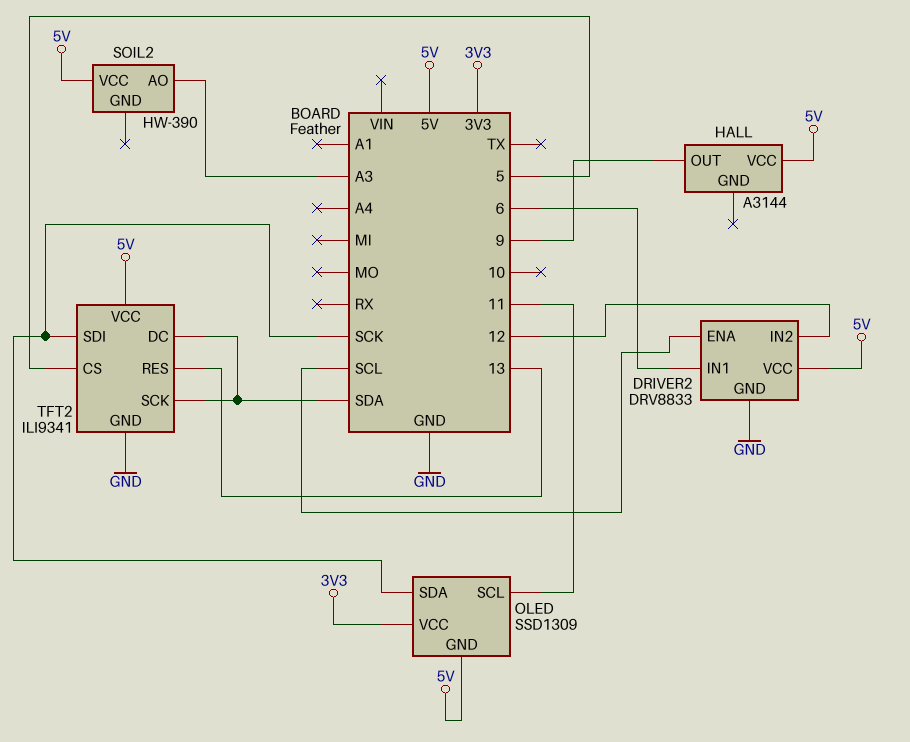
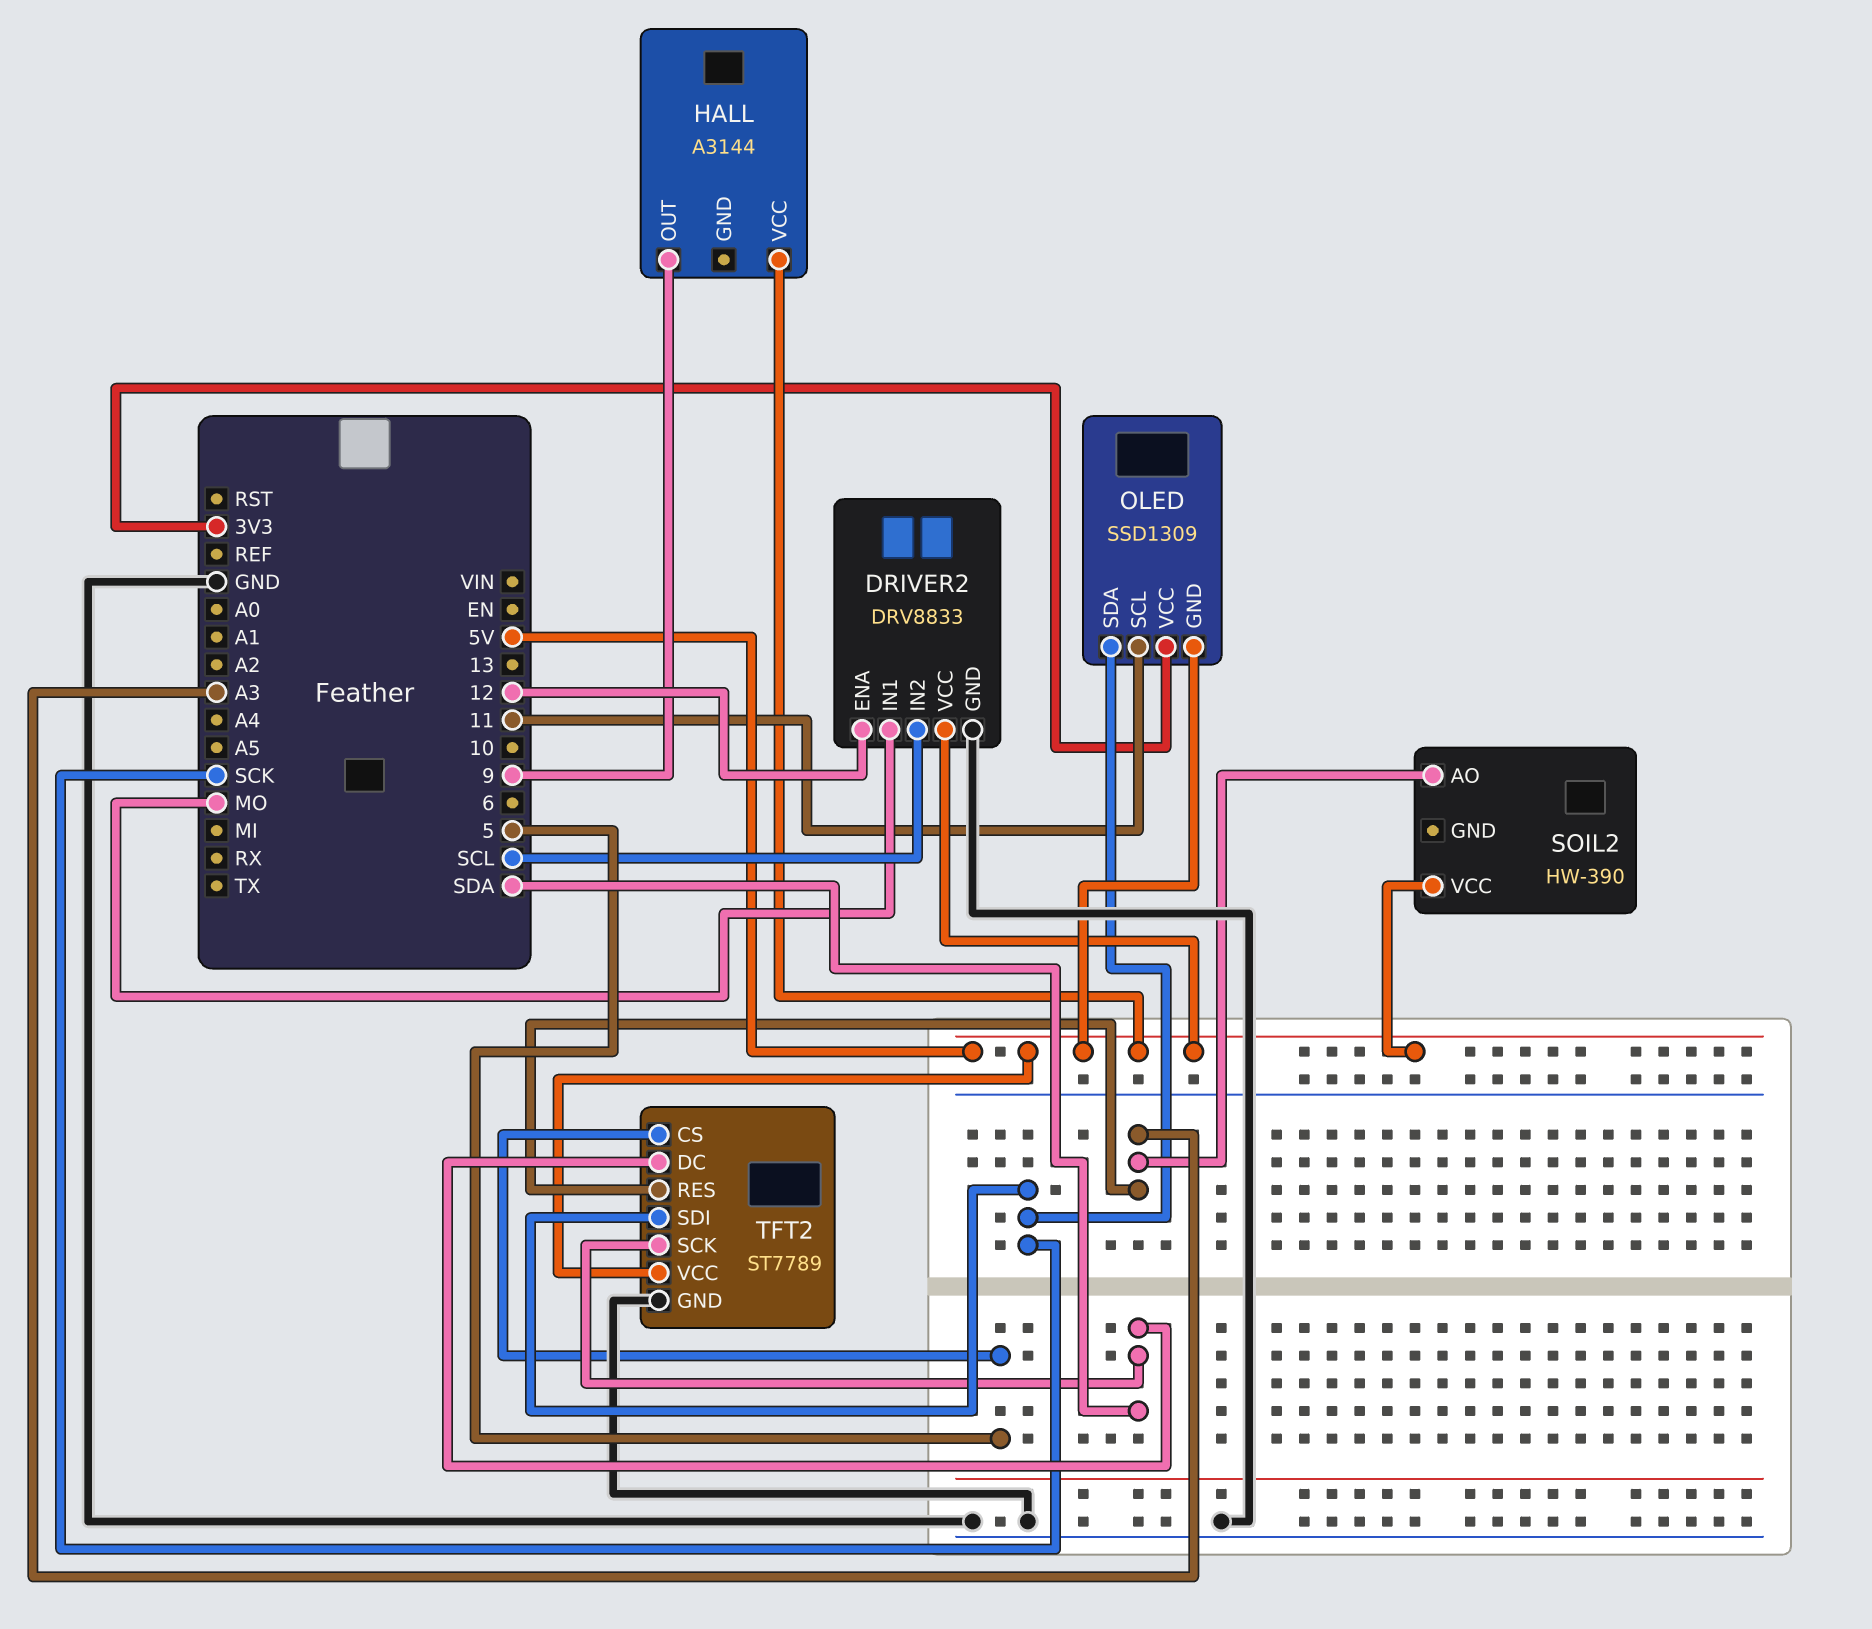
DRIVER2 pin ENA: SCL -> 12
DRIVER2 pin IN1: 6 -> MO
DRIVER2 pin IN2: 12 -> SCL
TFT2: ILI9341 -> ST7789
TFT2 pin RES: 13 -> A3

